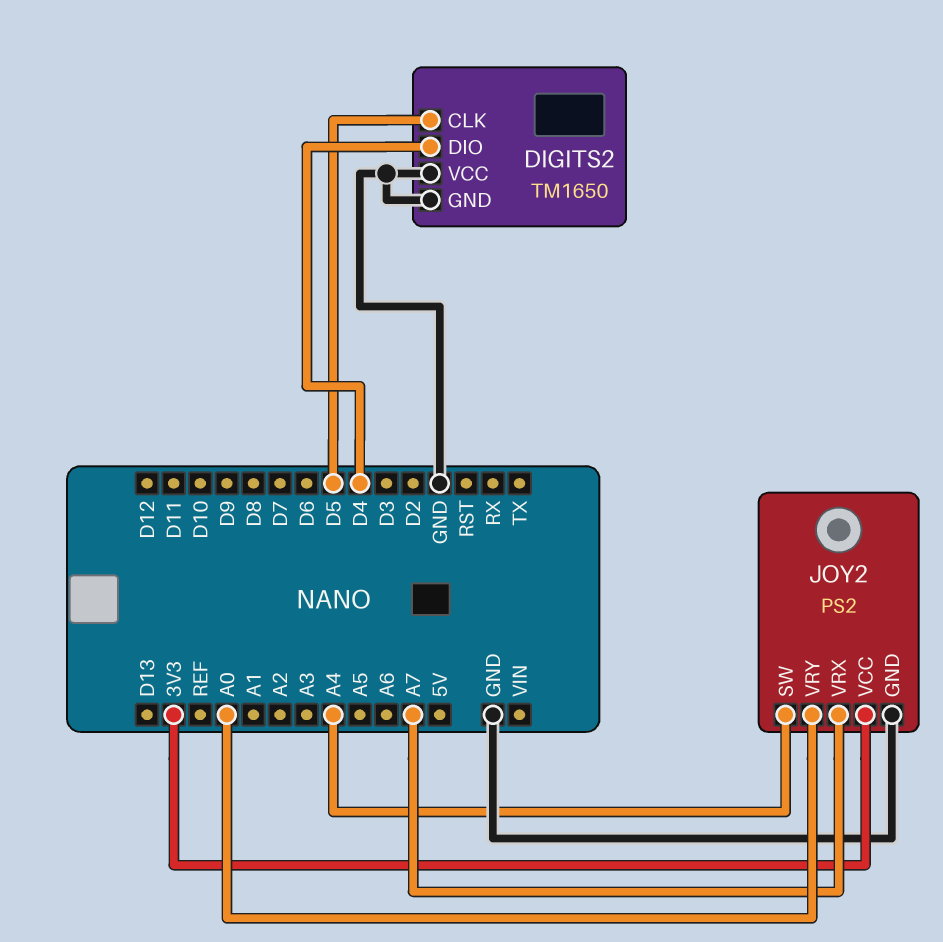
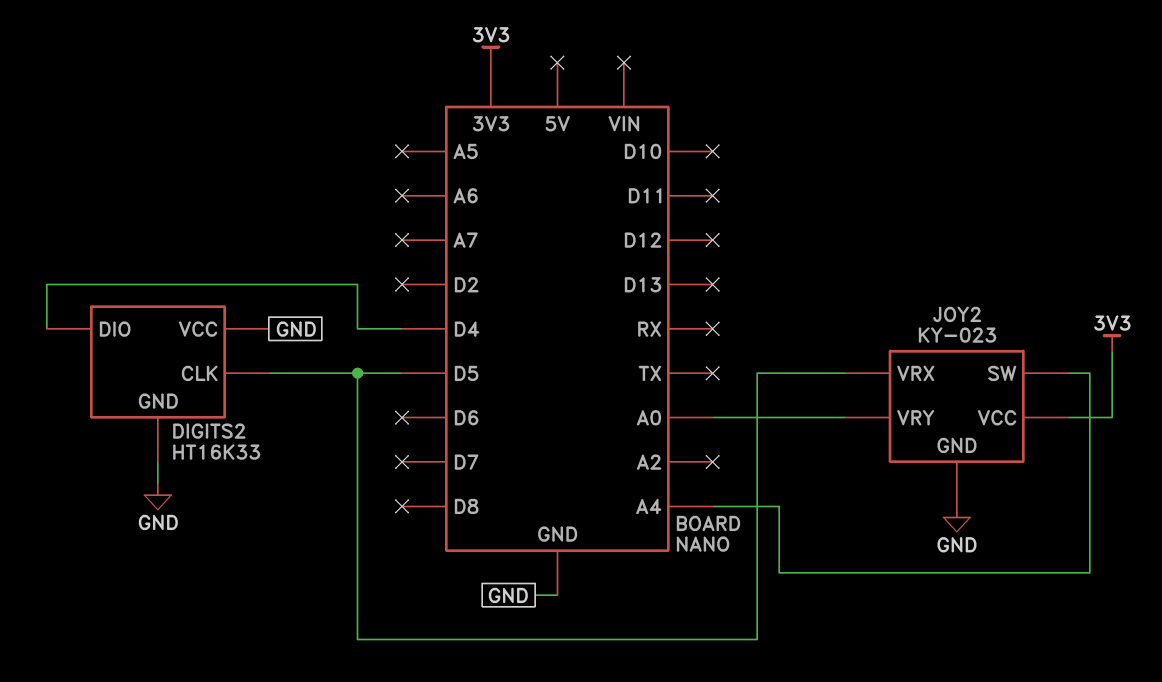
DIGITS2: TM1650 -> HT16K33
JOY2: PS2 -> KY-023
JOY2 pin VRX: A7 -> D5

